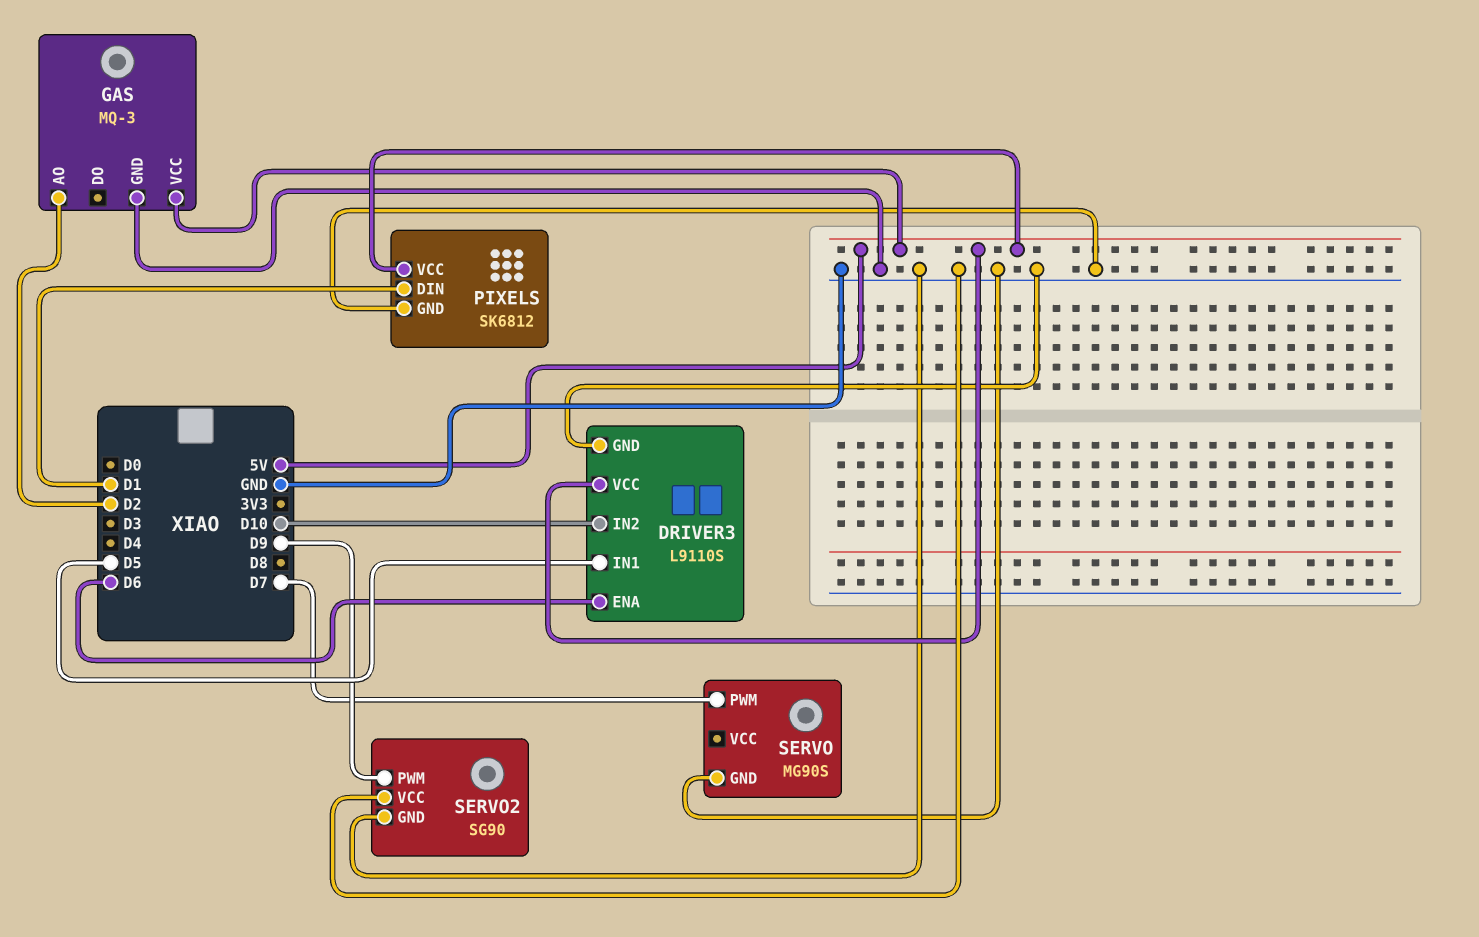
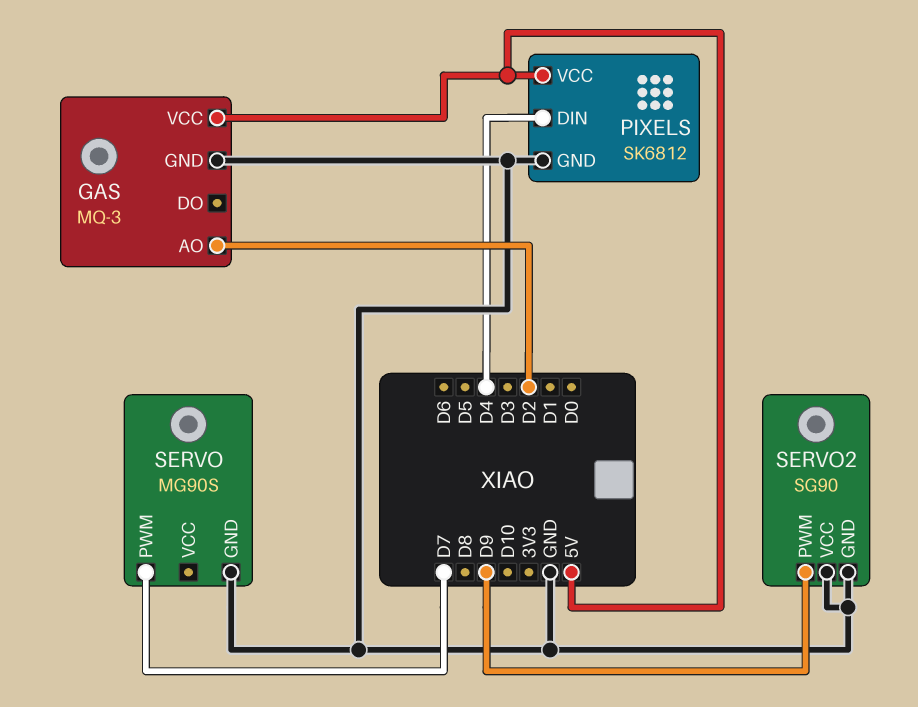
DRIVER3: L9110S -> none
DRIVER3 pin ENA: D6 -> none
DRIVER3 pin GND: GND -> none
DRIVER3 pin IN1: D5 -> none
DRIVER3 pin IN2: D10 -> none
DRIVER3 pin VCC: 5V -> none
PIXELS pin DIN: D1 -> D4

